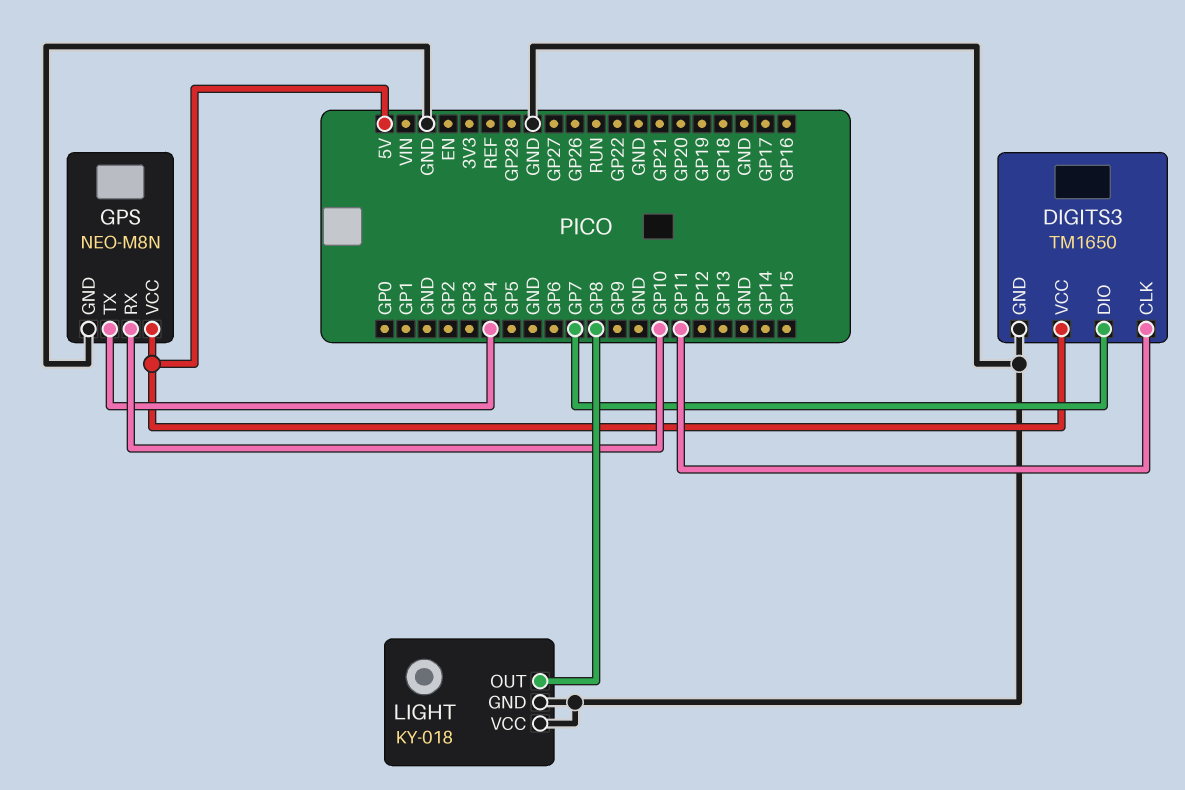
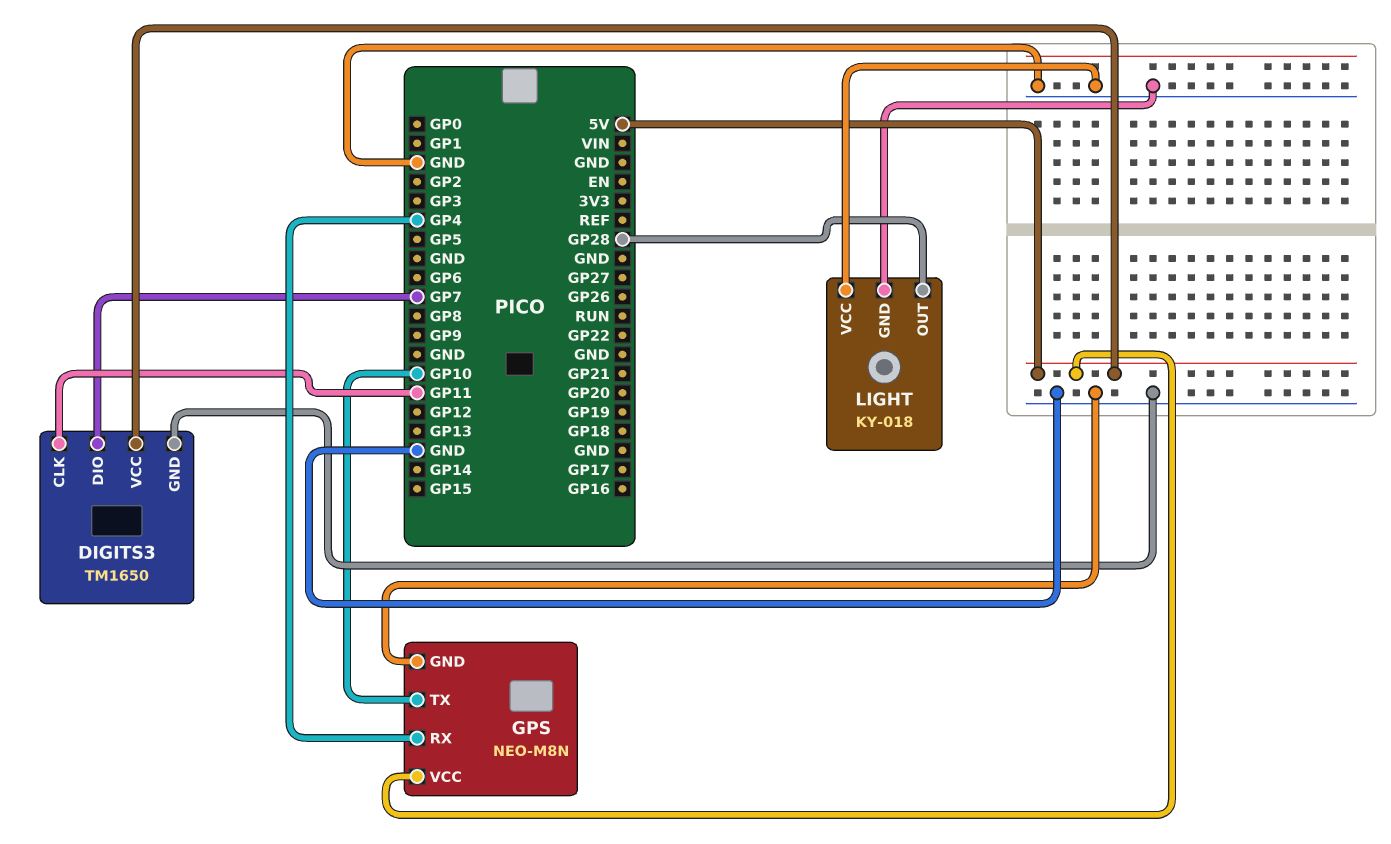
GPS pin RX: GP10 -> GP4
GPS pin TX: GP4 -> GP10
LIGHT pin OUT: GP8 -> GP28

